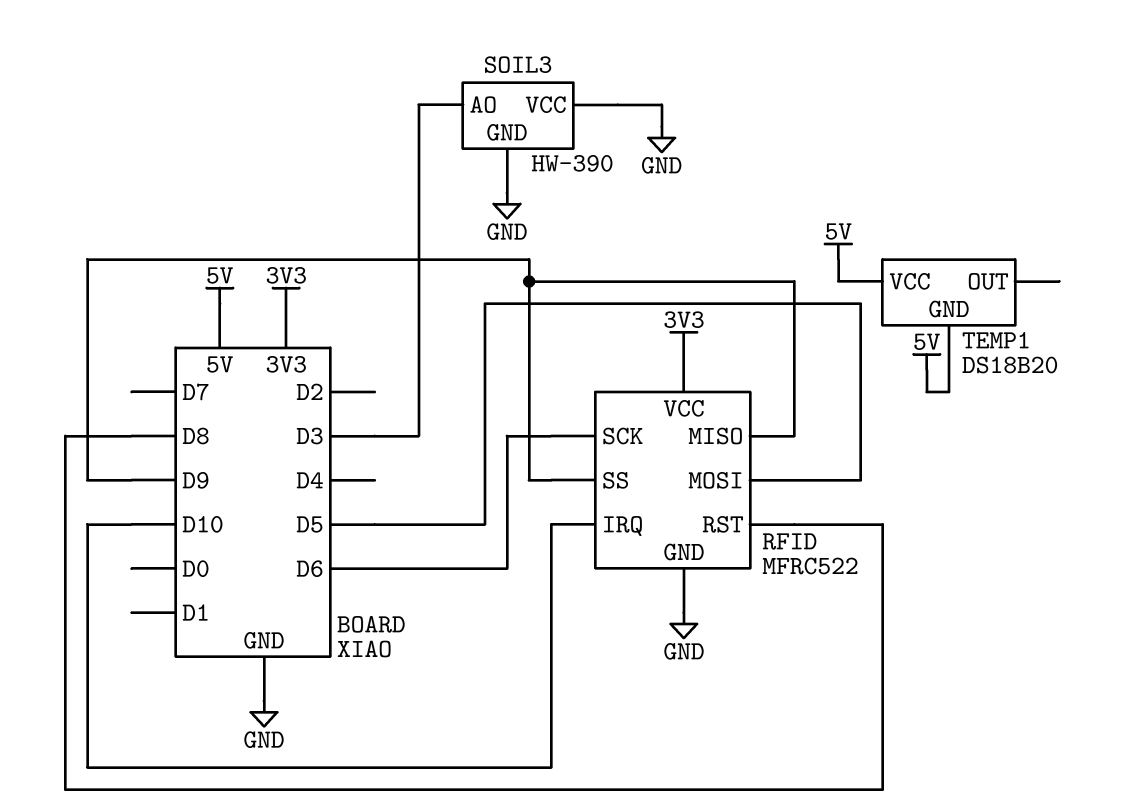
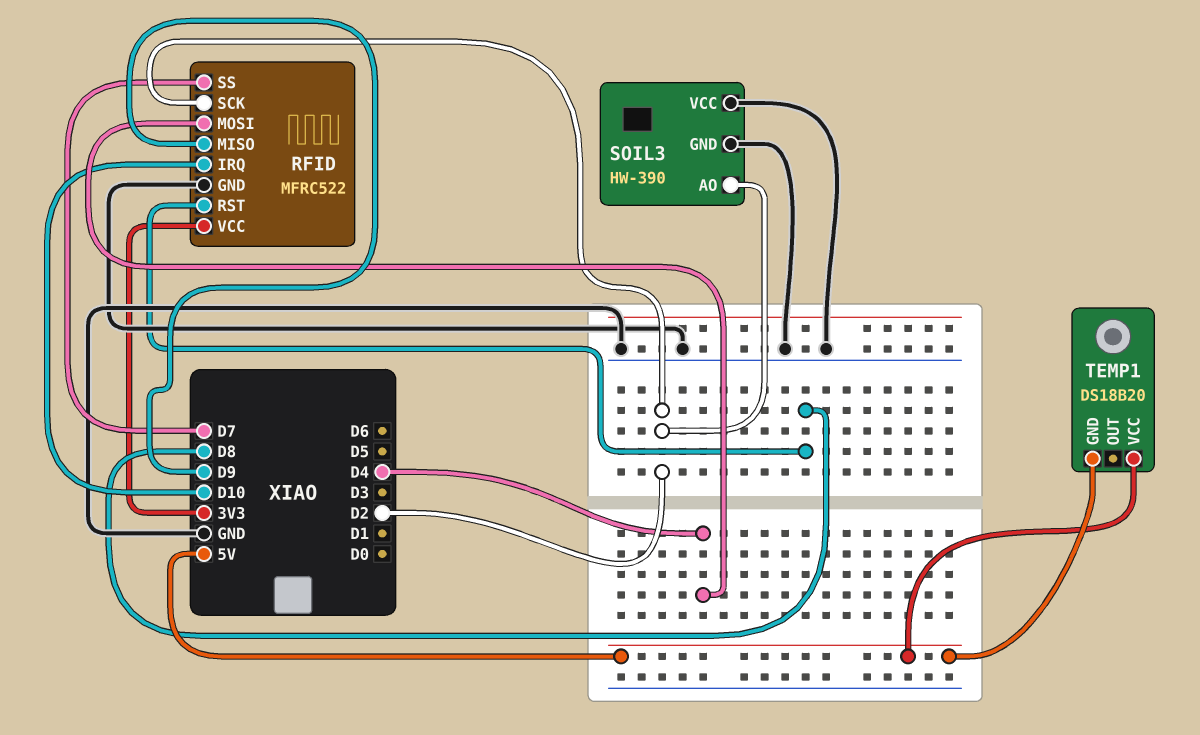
RFID pin MOSI: D5 -> D4
RFID pin SCK: D6 -> D2
RFID pin SS: D9 -> D7
SOIL3 pin AO: D3 -> D2

